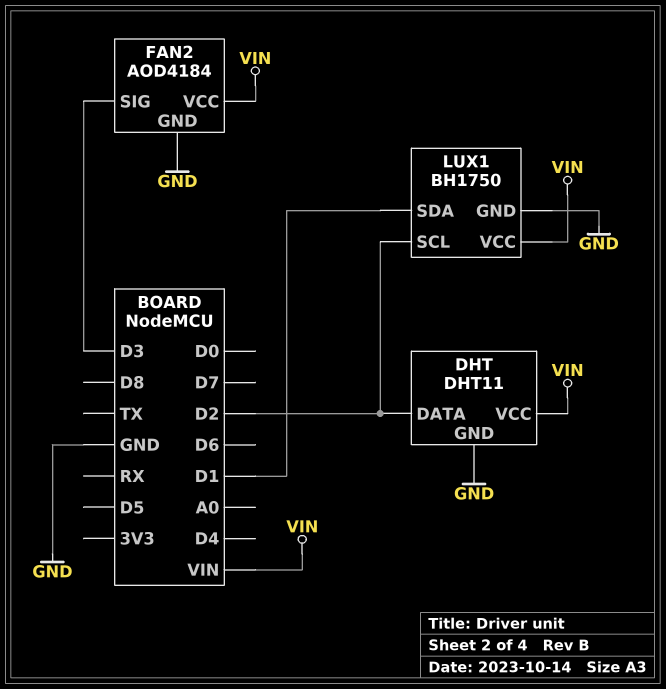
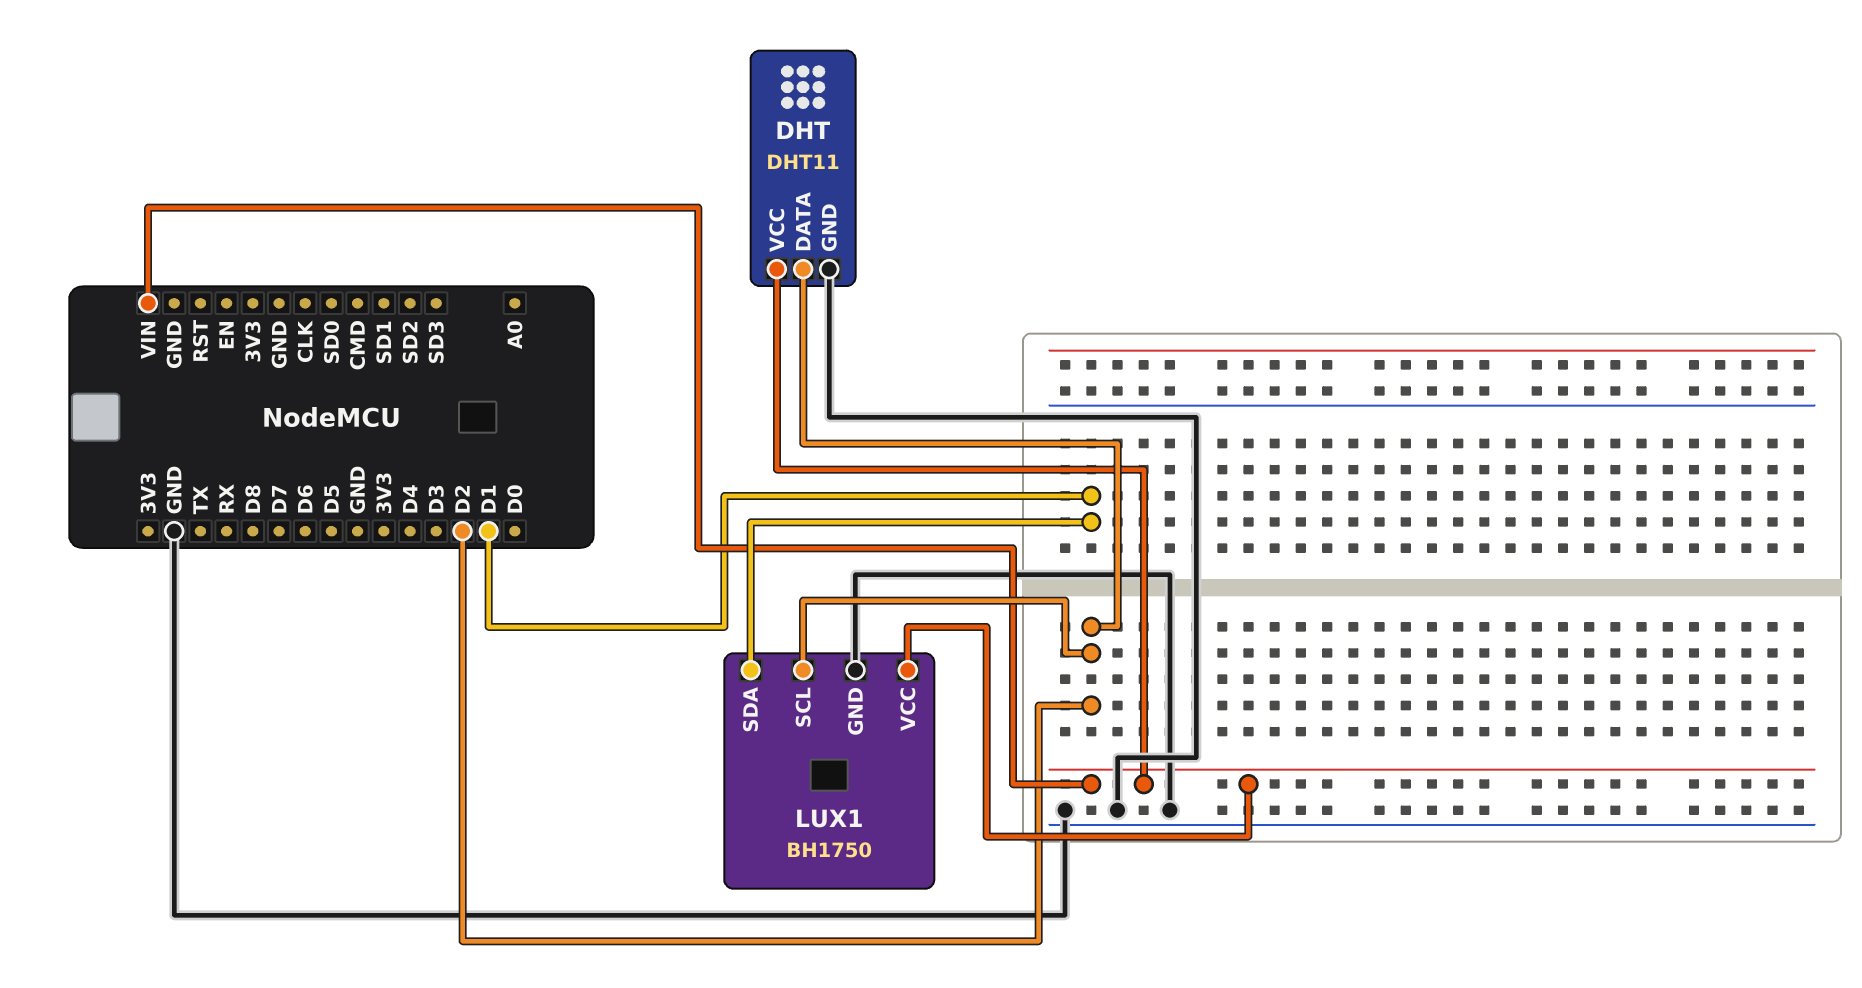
FAN2: AOD4184 -> none
FAN2 pin GND: GND -> none
FAN2 pin SIG: D3 -> none
FAN2 pin VCC: VIN -> none

